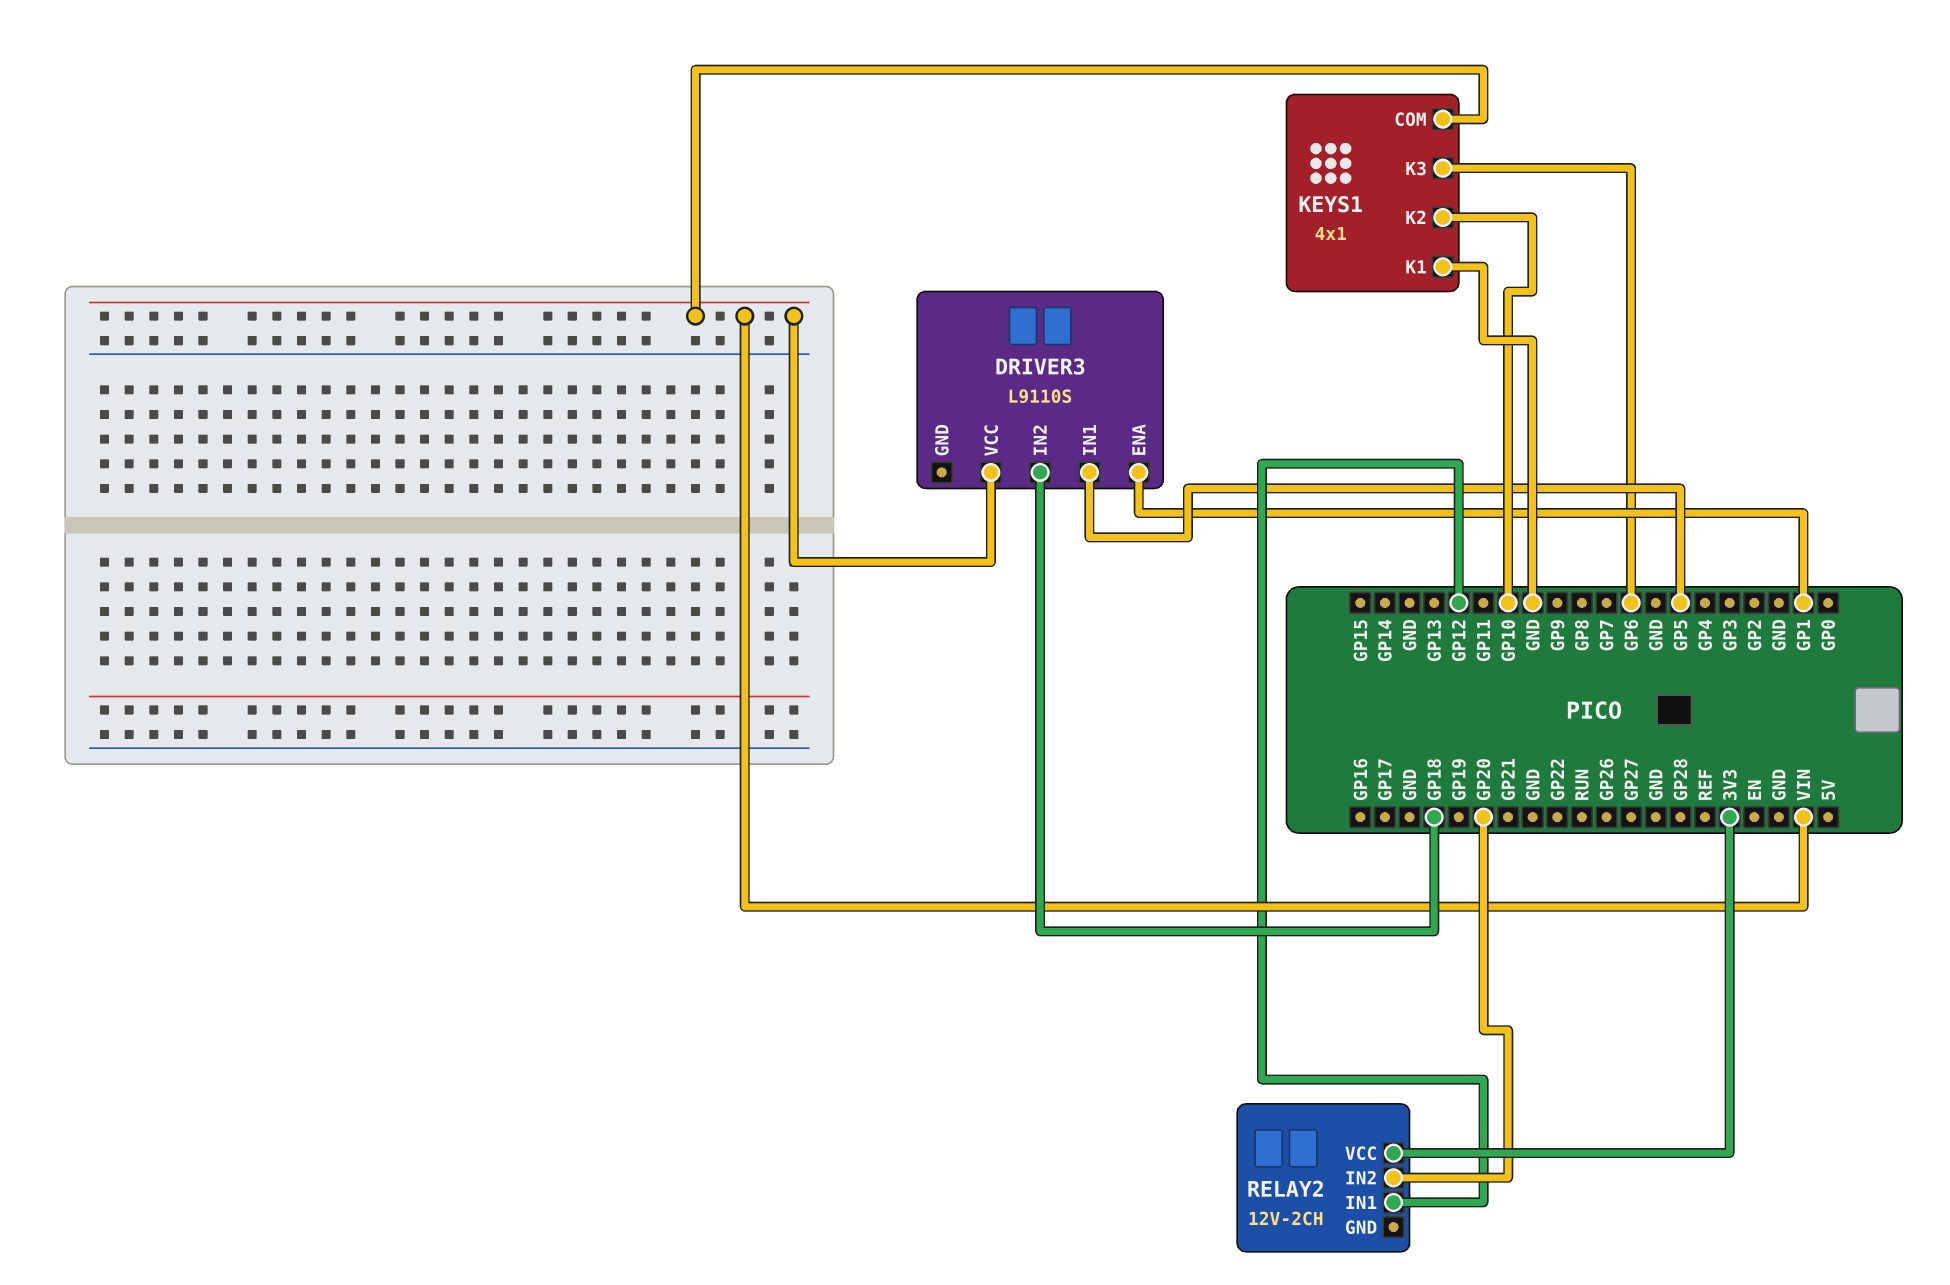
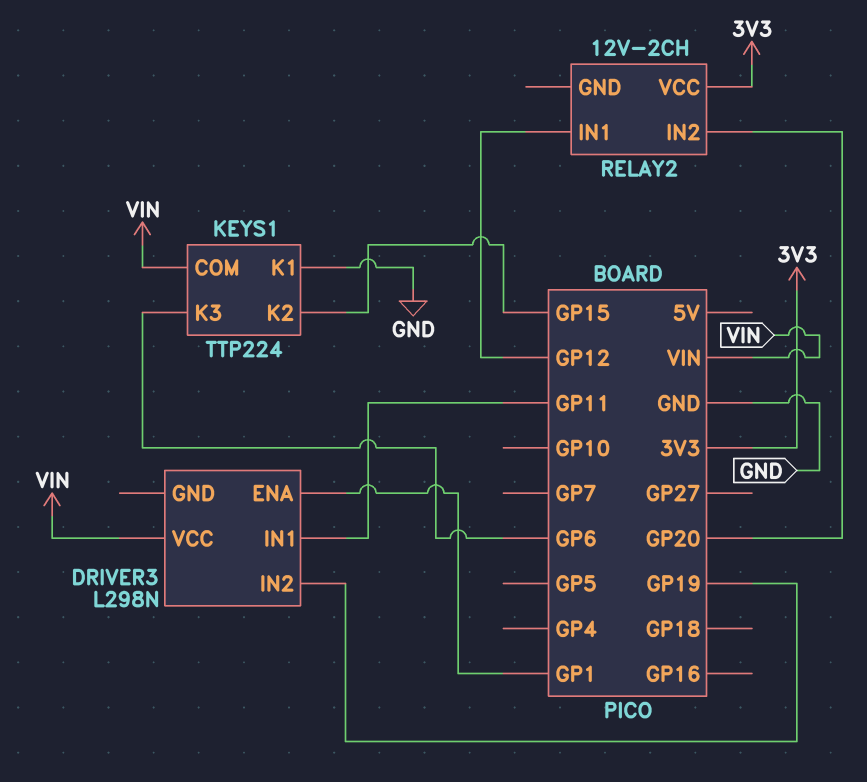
DRIVER3: L9110S -> L298N
DRIVER3 pin IN1: GP5 -> GP11
DRIVER3 pin IN2: GP18 -> GP19
KEYS1: 4x1 -> TTP224
KEYS1 pin K2: GP10 -> GP15

